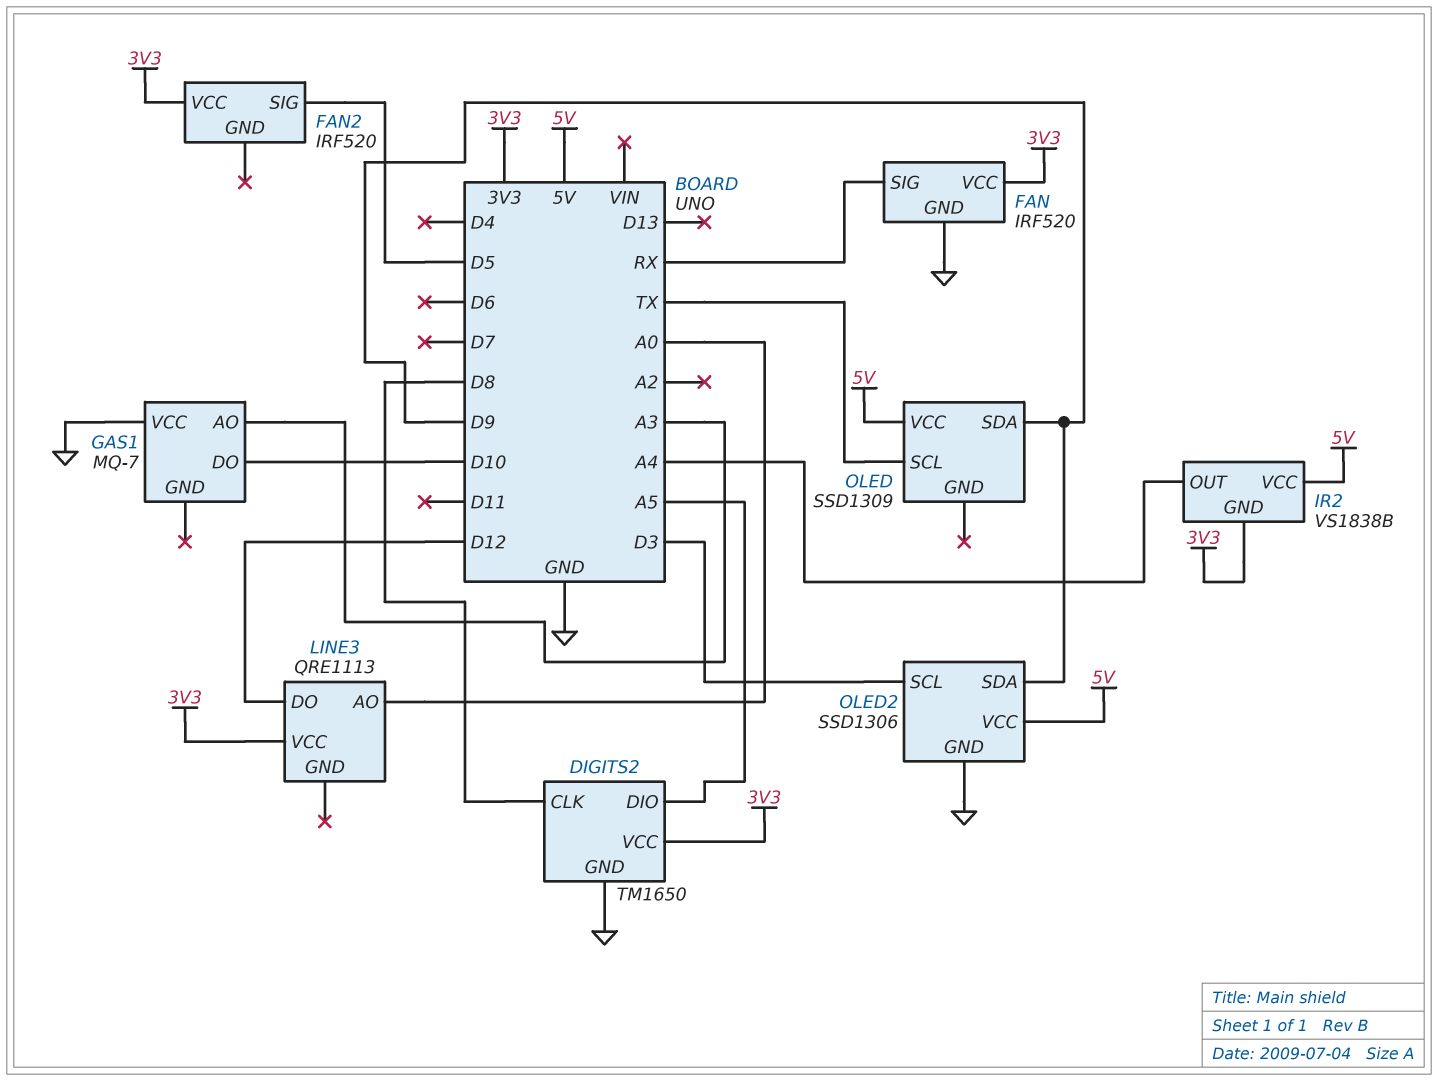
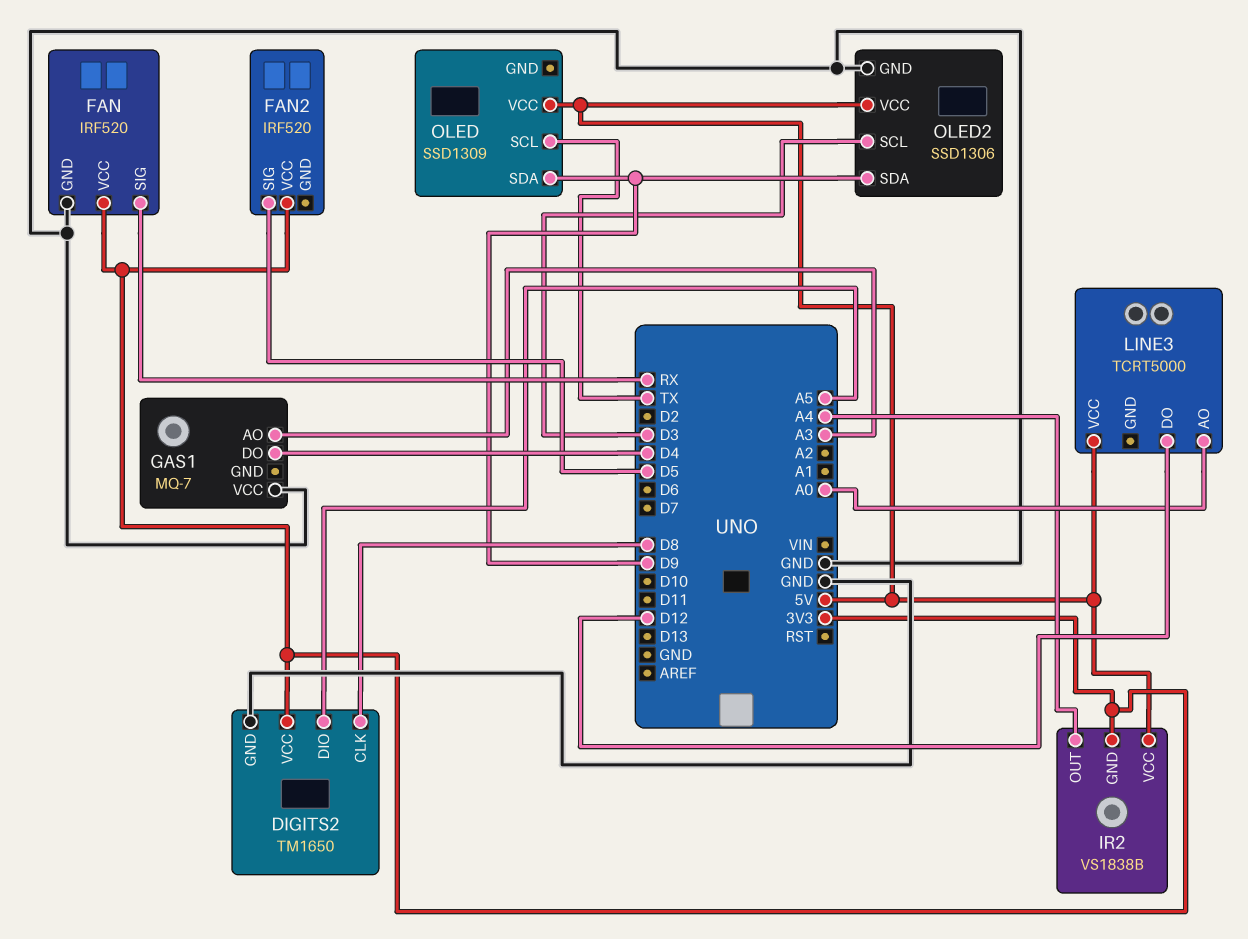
GAS1 pin DO: D10 -> D4
LINE3: QRE1113 -> TCRT5000
LINE3 pin VCC: 3V3 -> 5V

